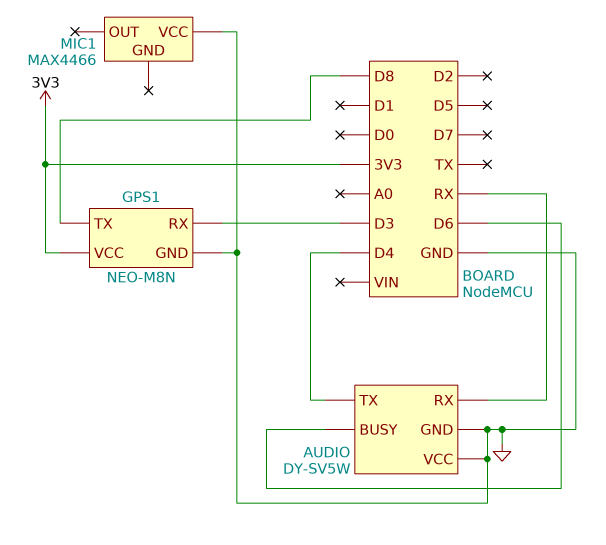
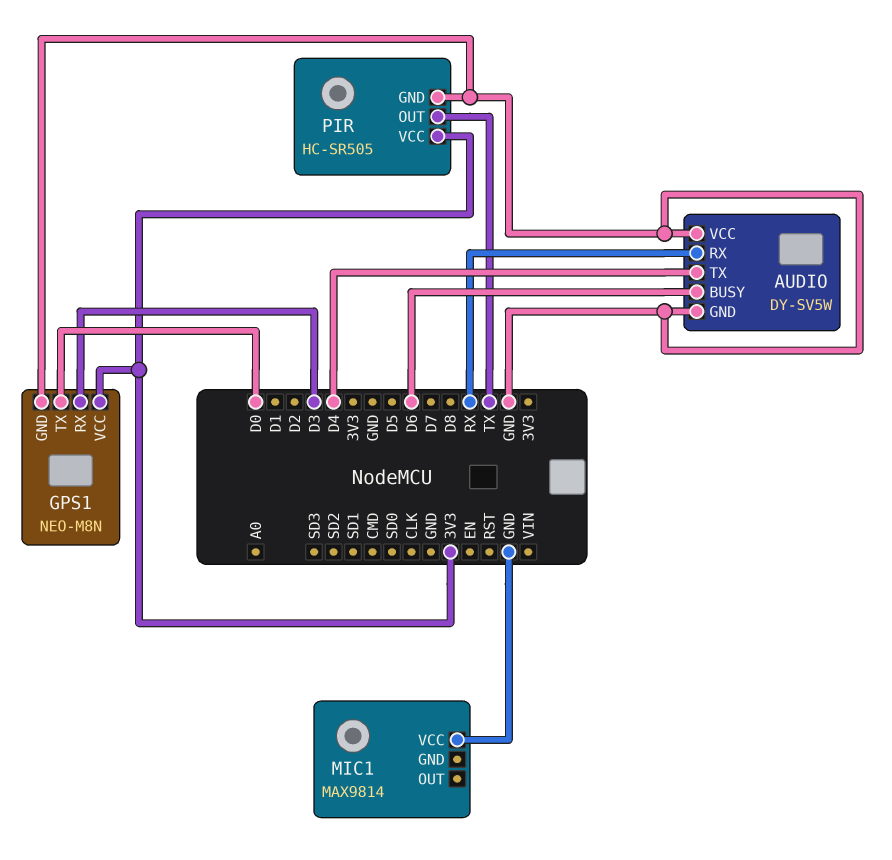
GPS1 pin TX: D8 -> D0
MIC1: MAX4466 -> MAX9814
PIR: none -> HC-SR505
PIR pin GND: none -> GND
PIR pin OUT: none -> TX
PIR pin VCC: none -> 3V3

